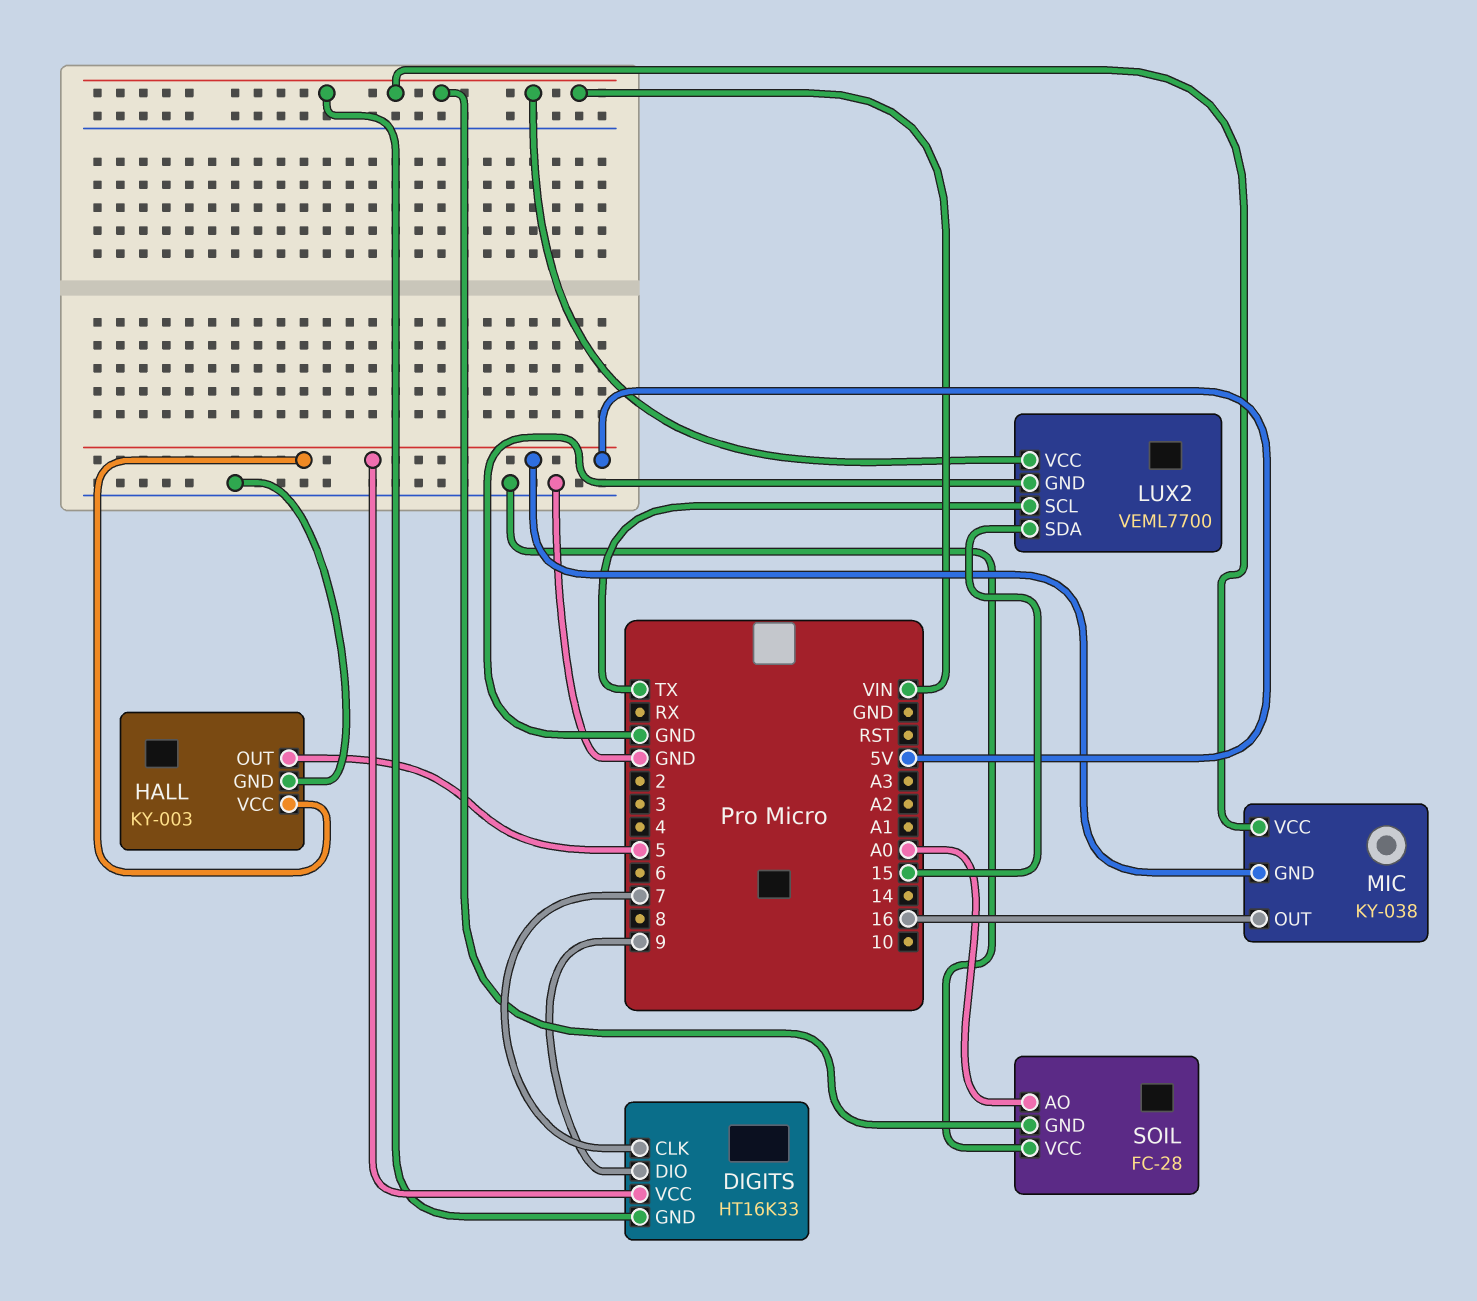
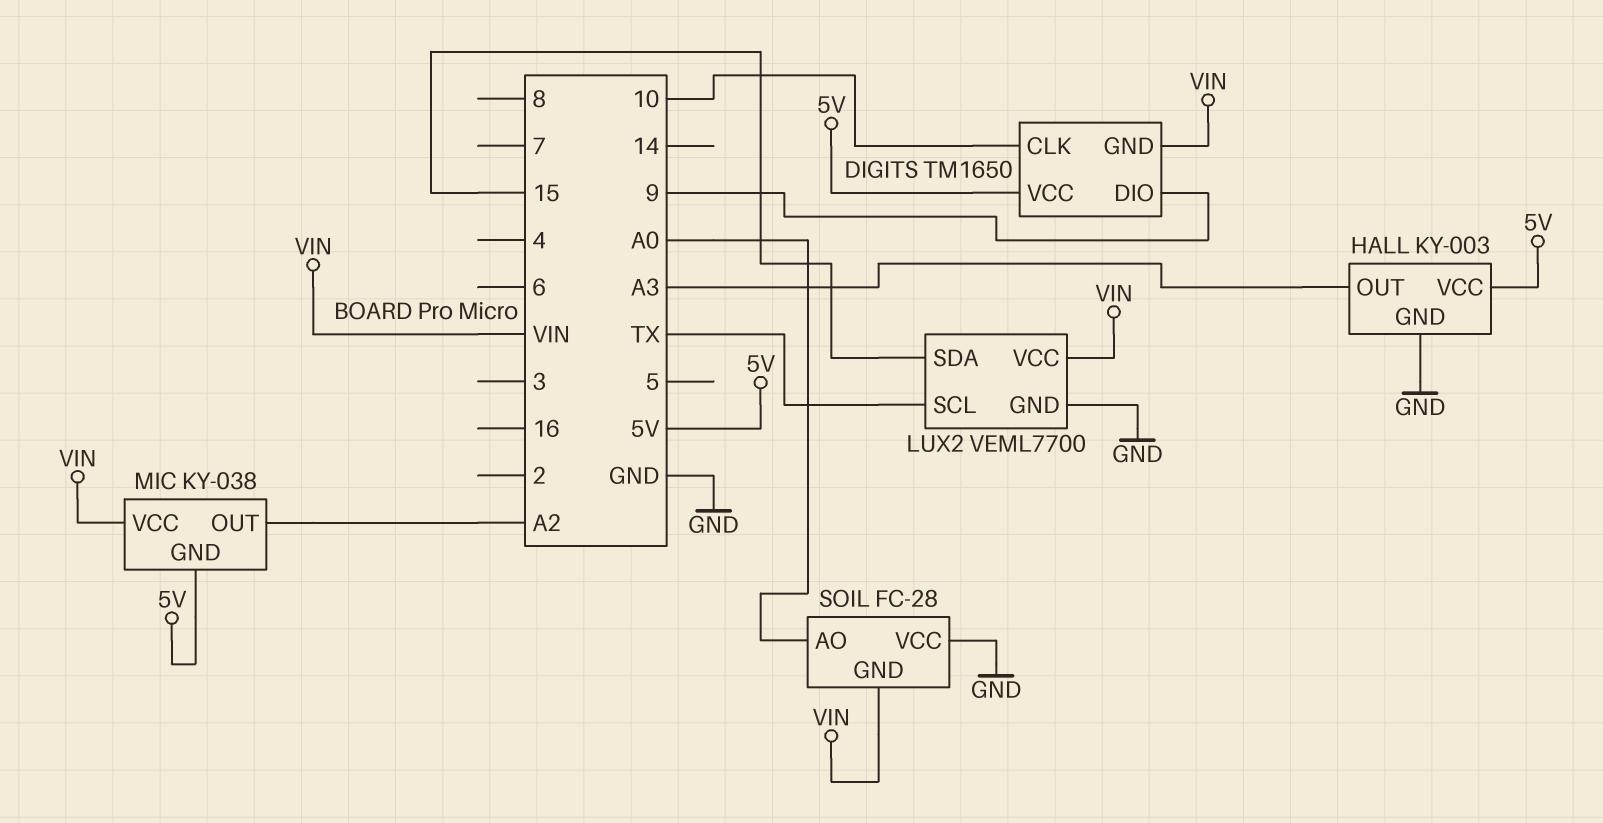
DIGITS: HT16K33 -> TM1650
DIGITS pin CLK: 7 -> 10
HALL pin OUT: 5 -> A3
MIC pin OUT: 16 -> A2

